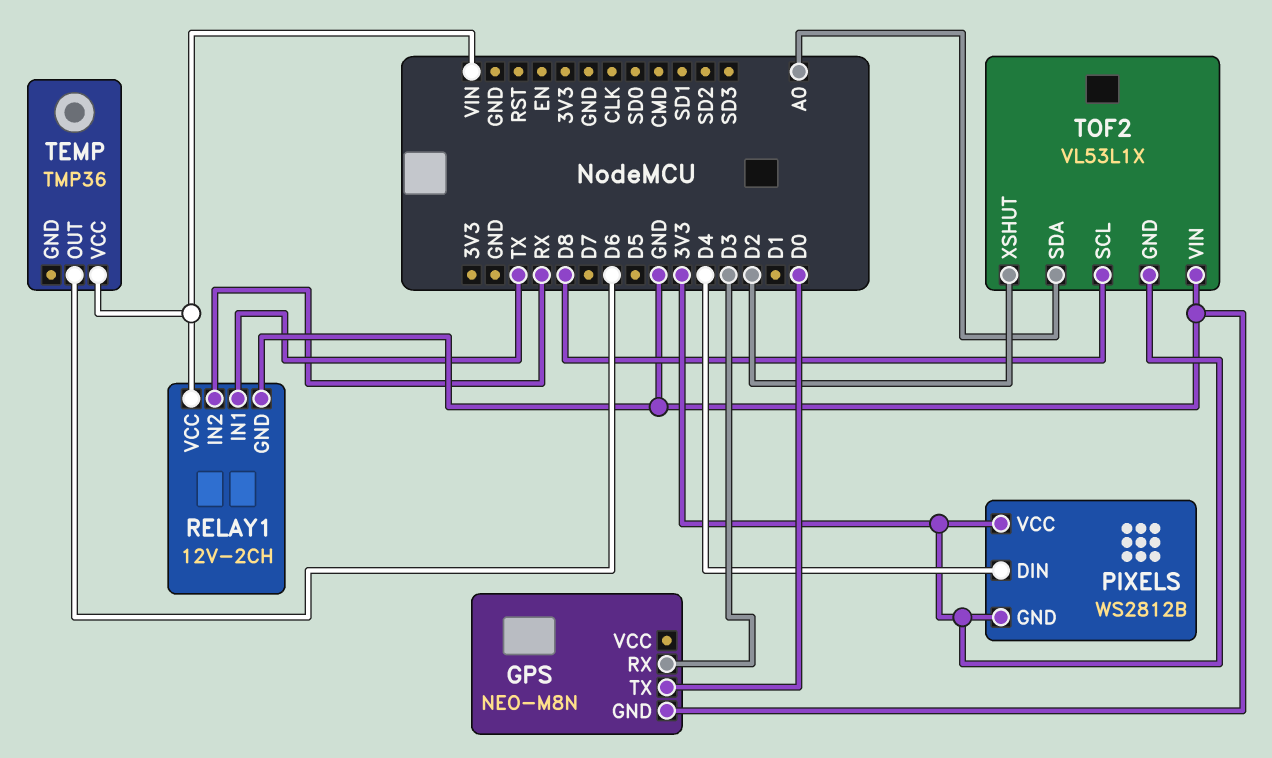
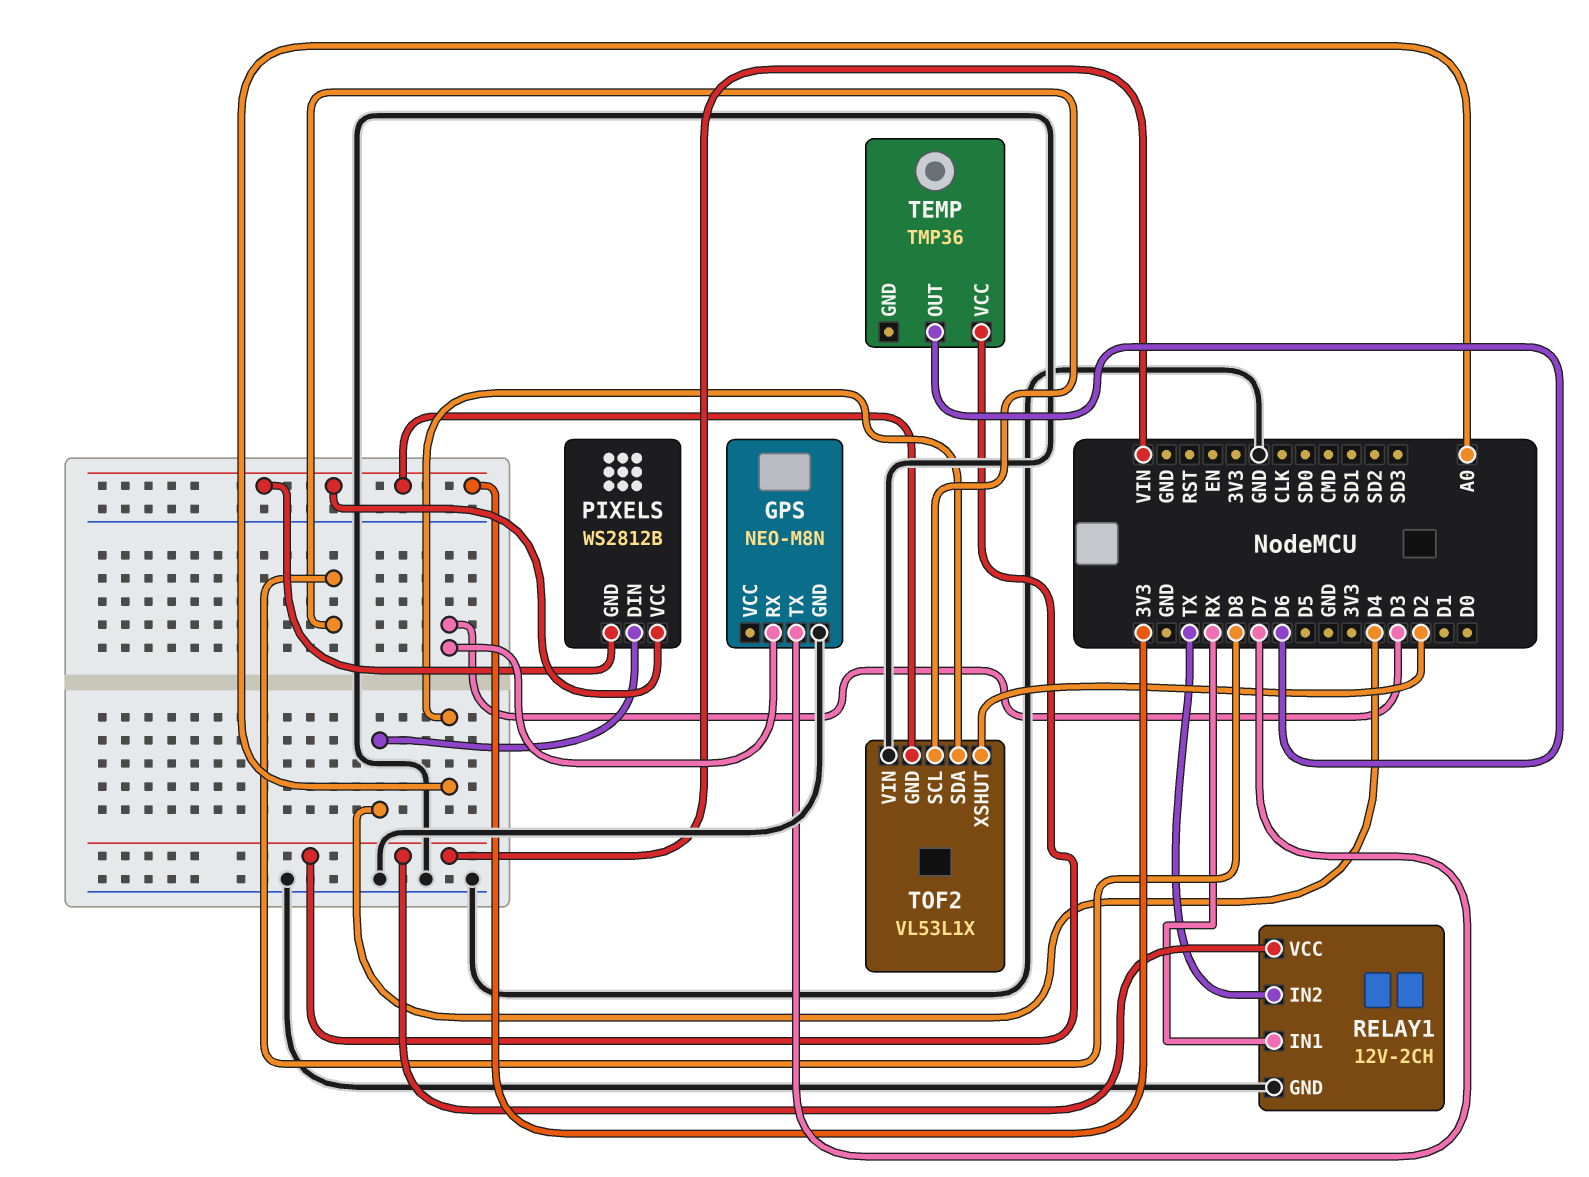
GPS pin TX: D0 -> D7
RELAY1 pin IN1: TX -> RX
RELAY1 pin IN2: RX -> TX

